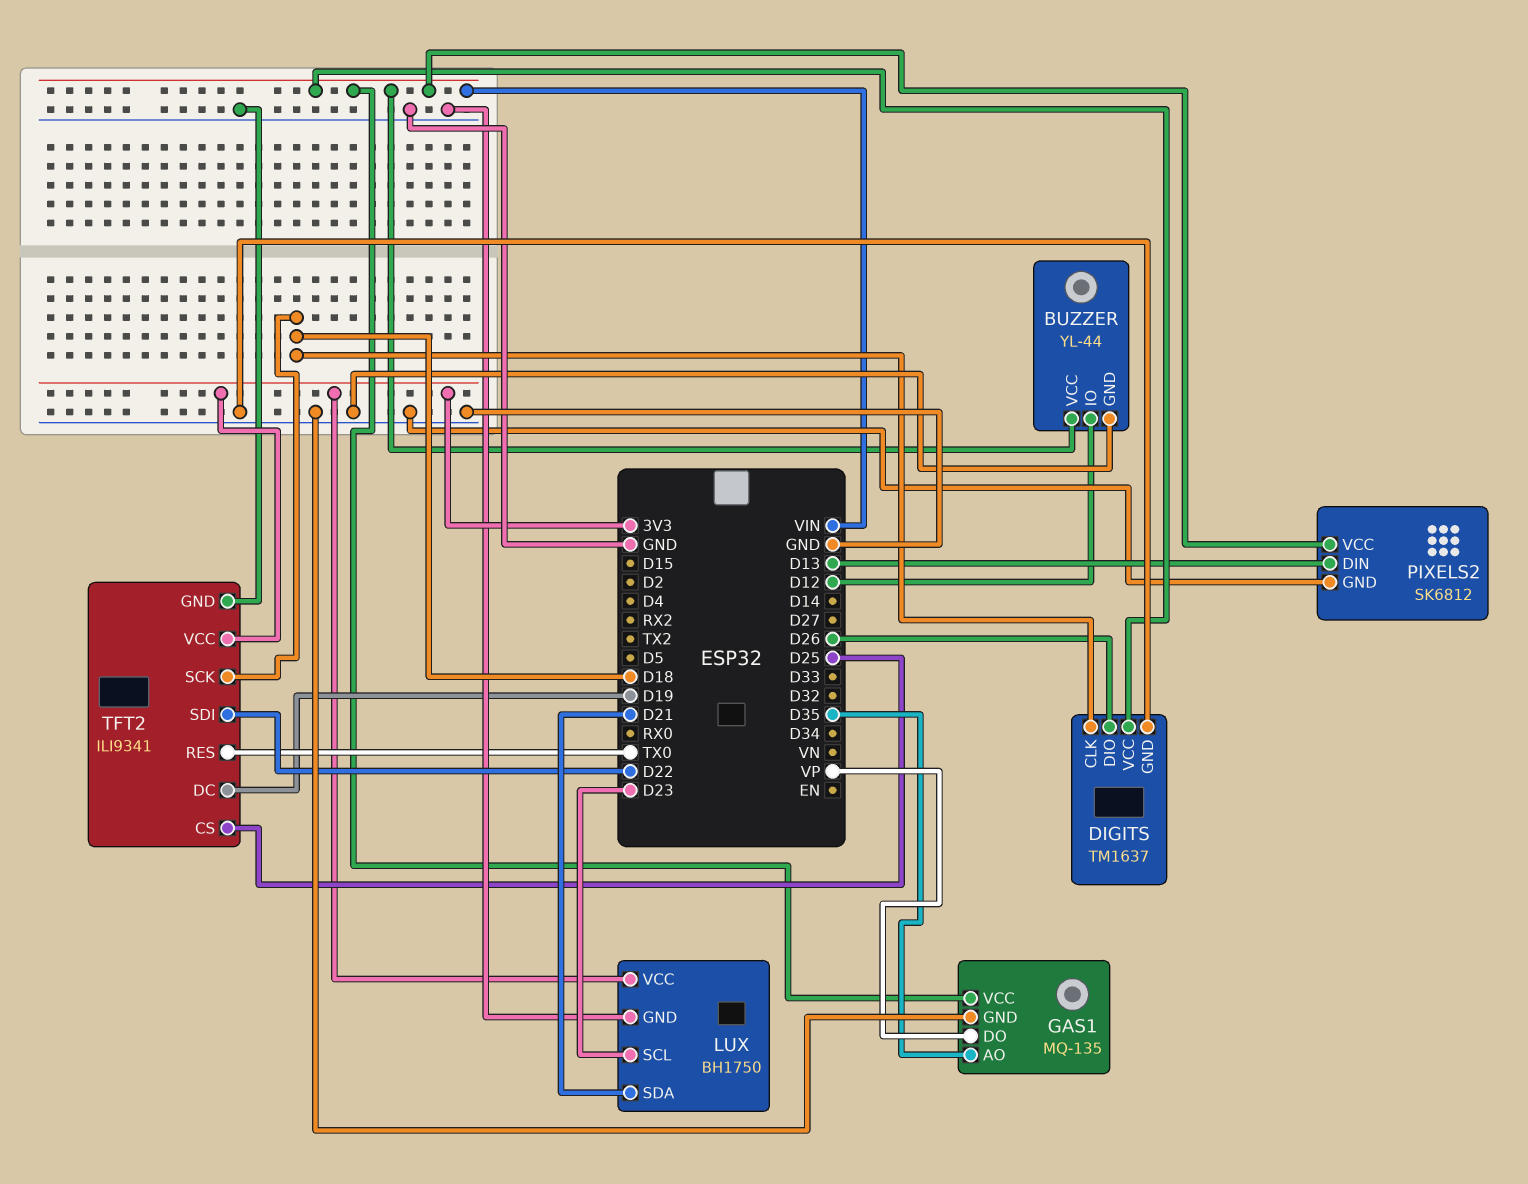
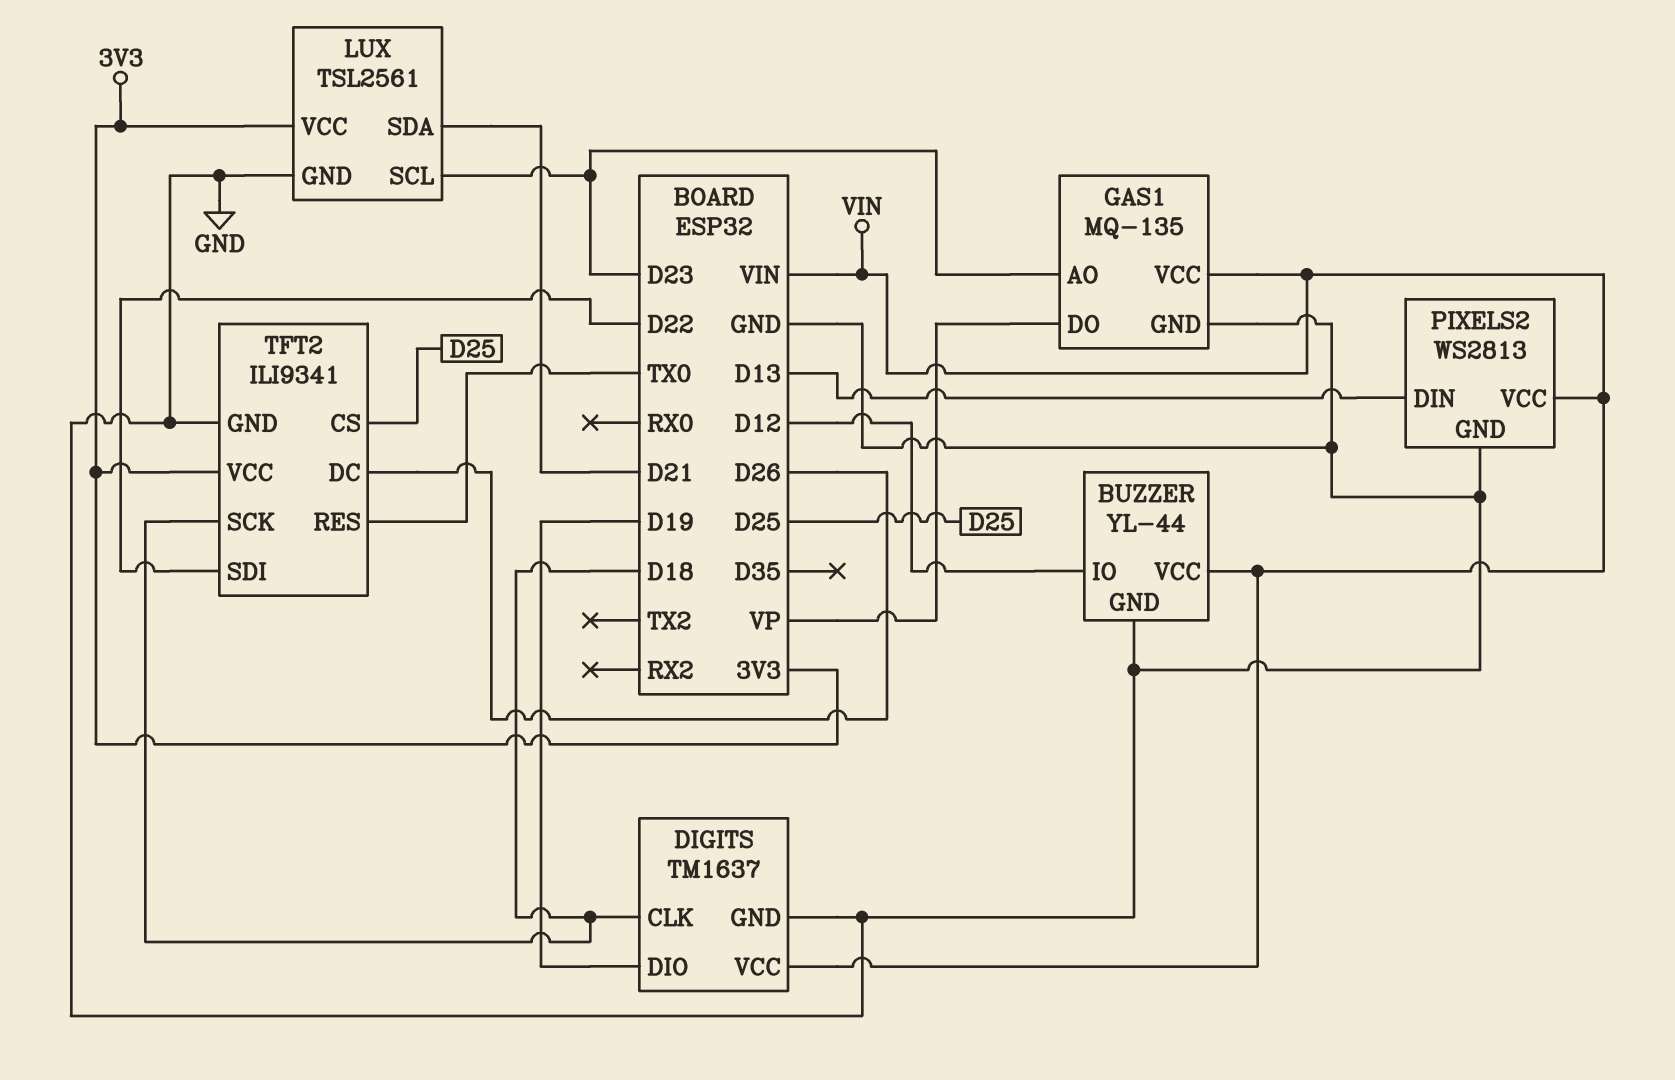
DIGITS pin DIO: D26 -> D19
GAS1 pin AO: D35 -> D23
LUX: BH1750 -> TSL2561
PIXELS2: SK6812 -> WS2813
TFT2 pin DC: D19 -> D26

